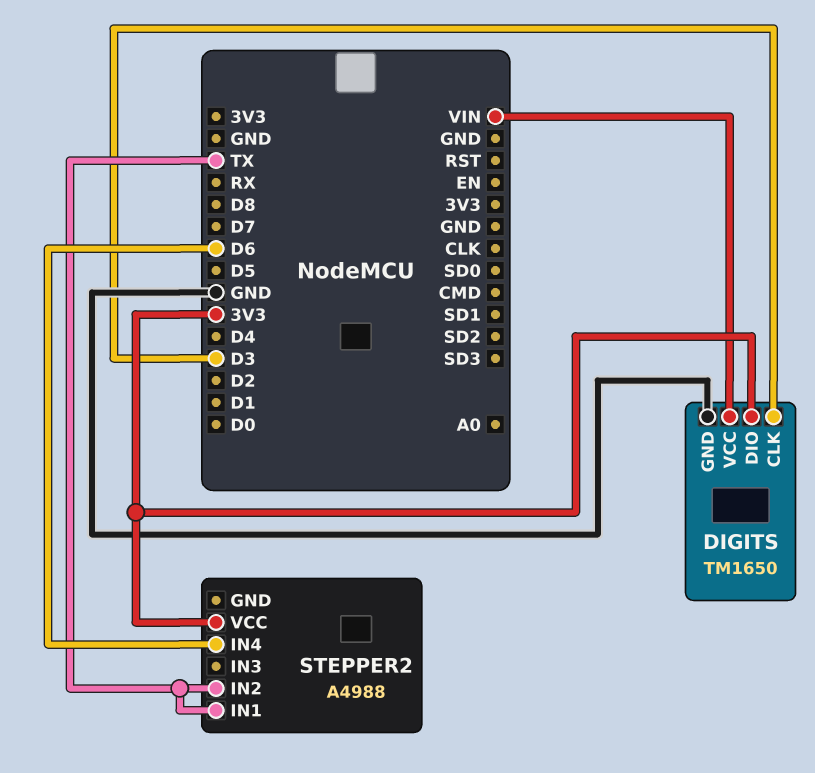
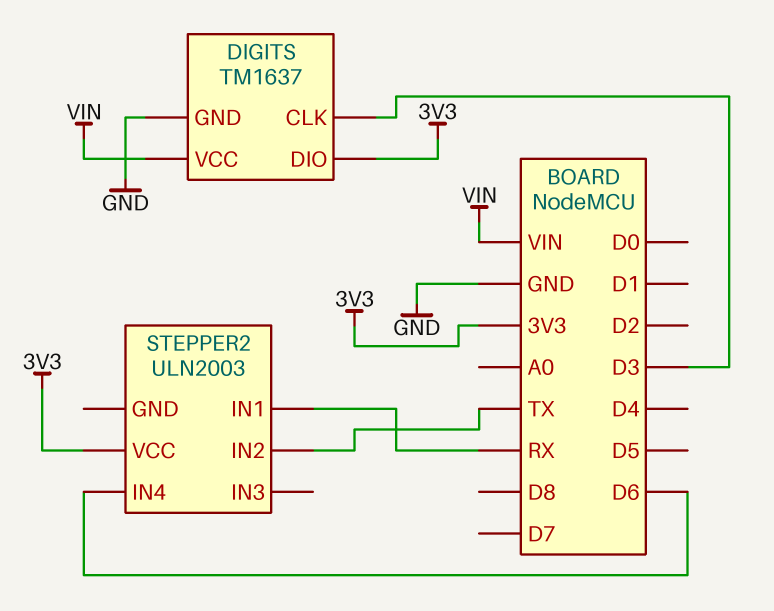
DIGITS: TM1650 -> TM1637
STEPPER2: A4988 -> ULN2003
STEPPER2 pin IN1: TX -> RX

